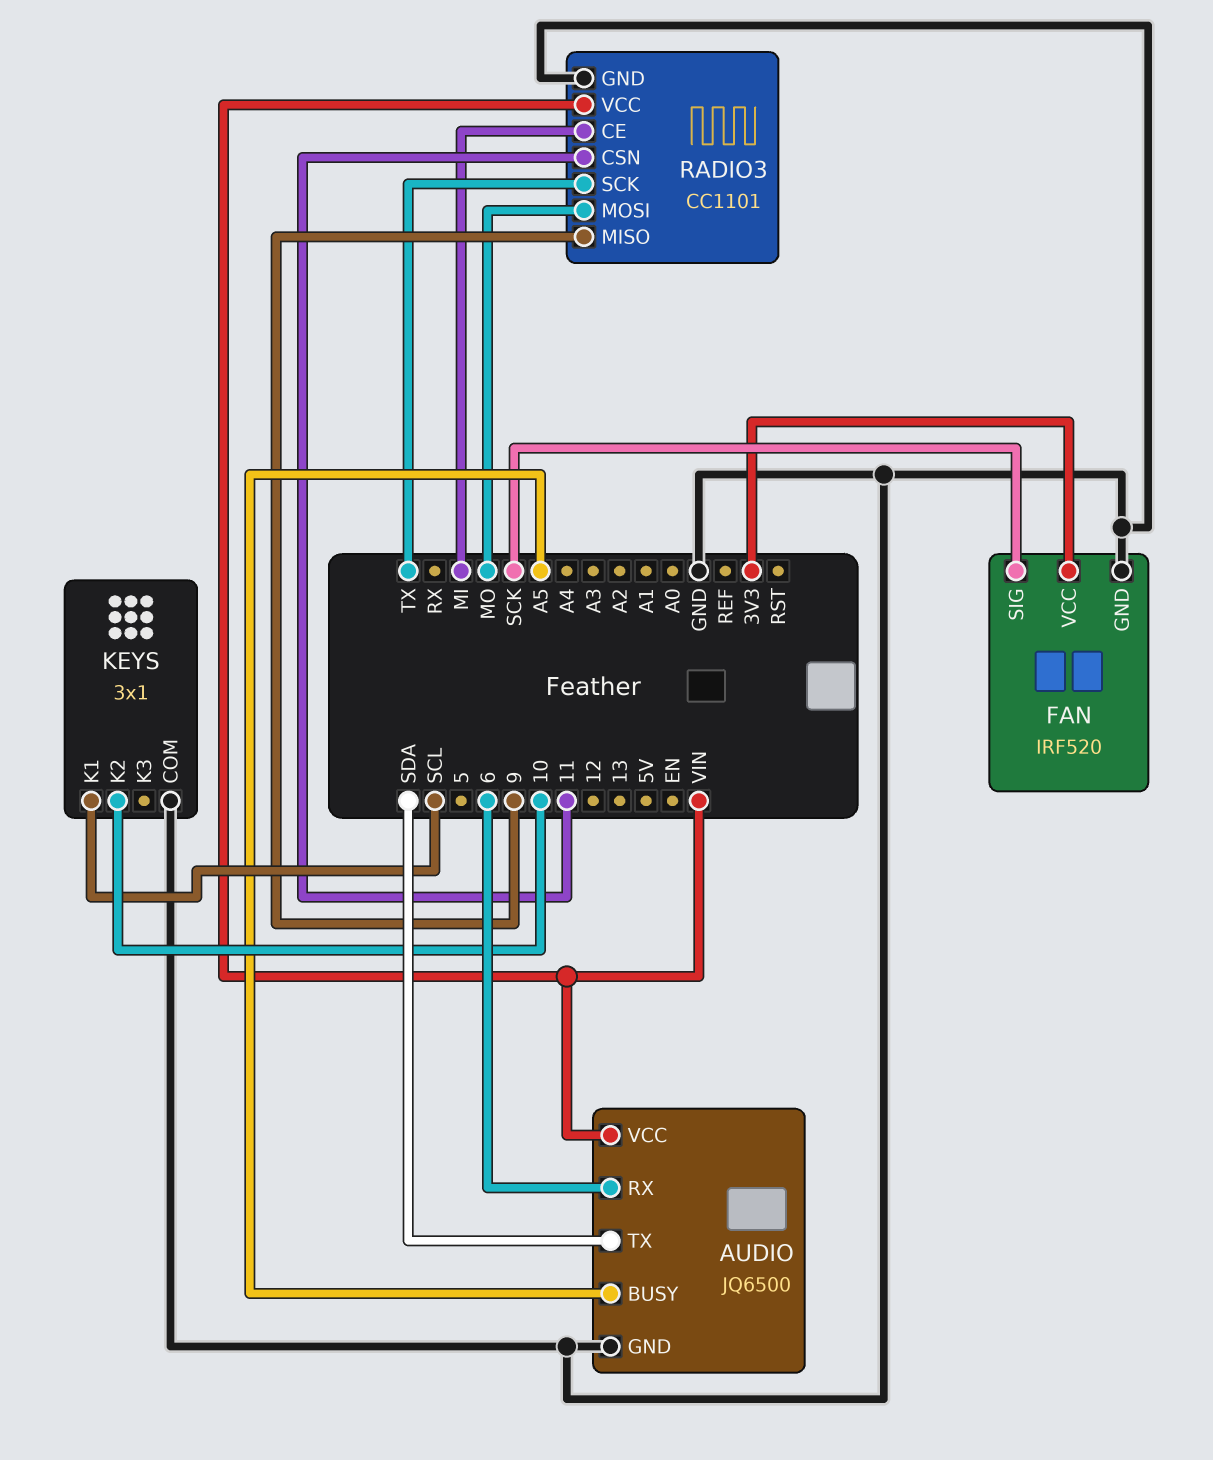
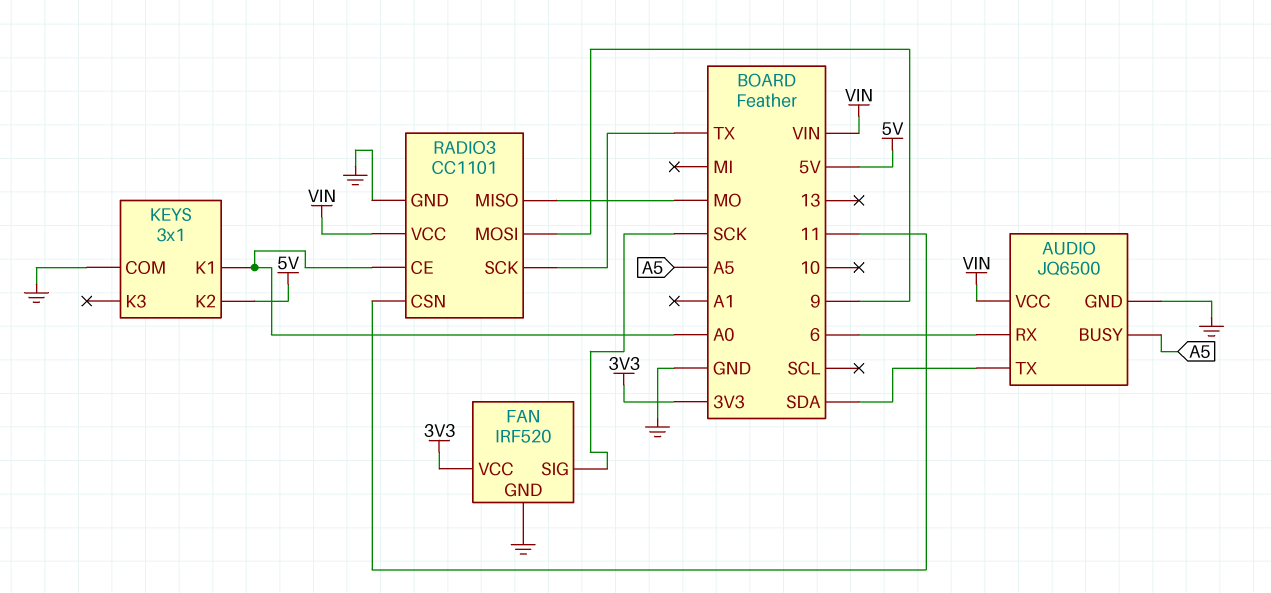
KEYS pin K1: SCL -> A0
KEYS pin K2: 10 -> 5V
RADIO3 pin CE: MI -> A0
RADIO3 pin MISO: 9 -> MO
RADIO3 pin MOSI: MO -> 9

